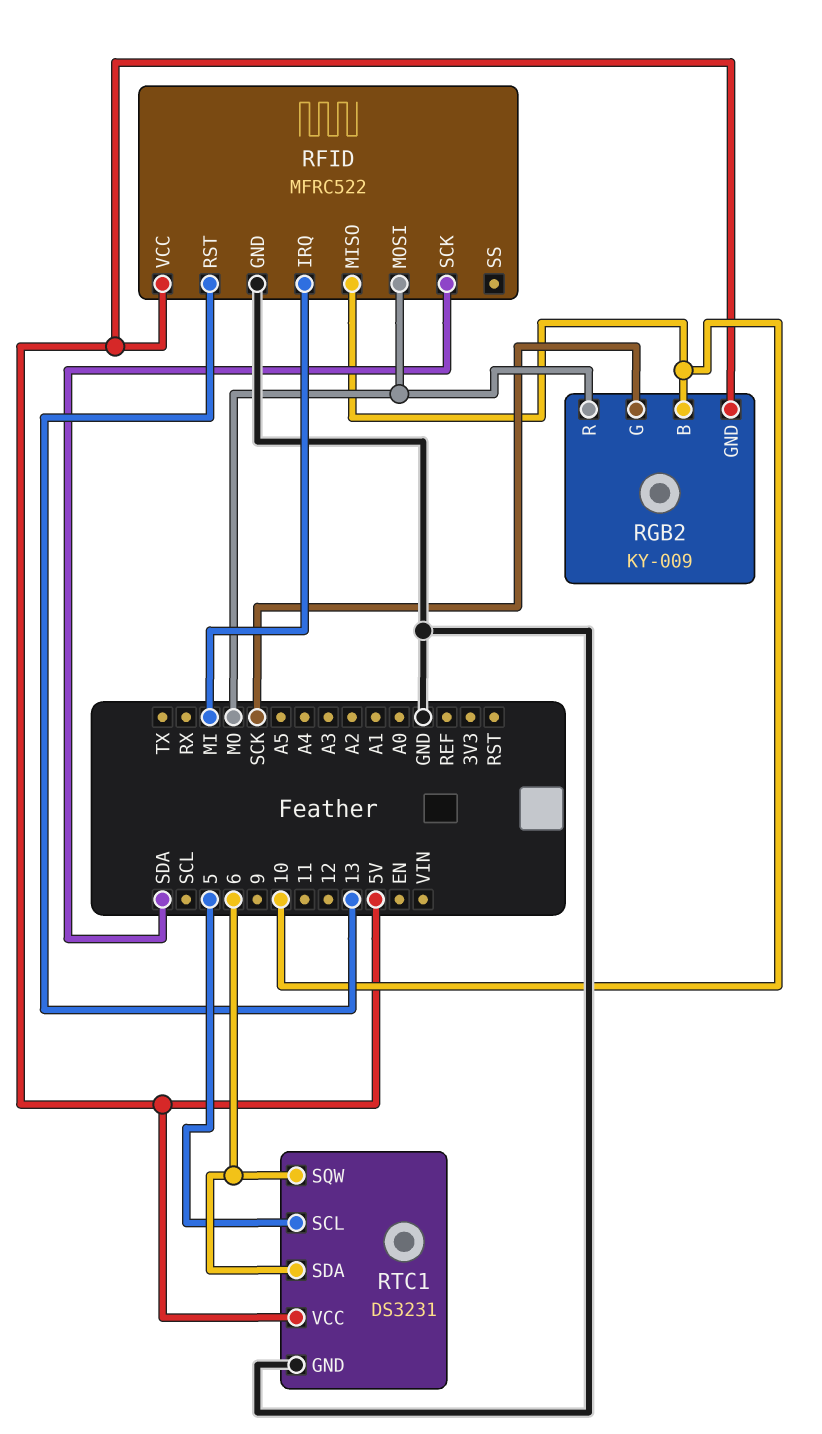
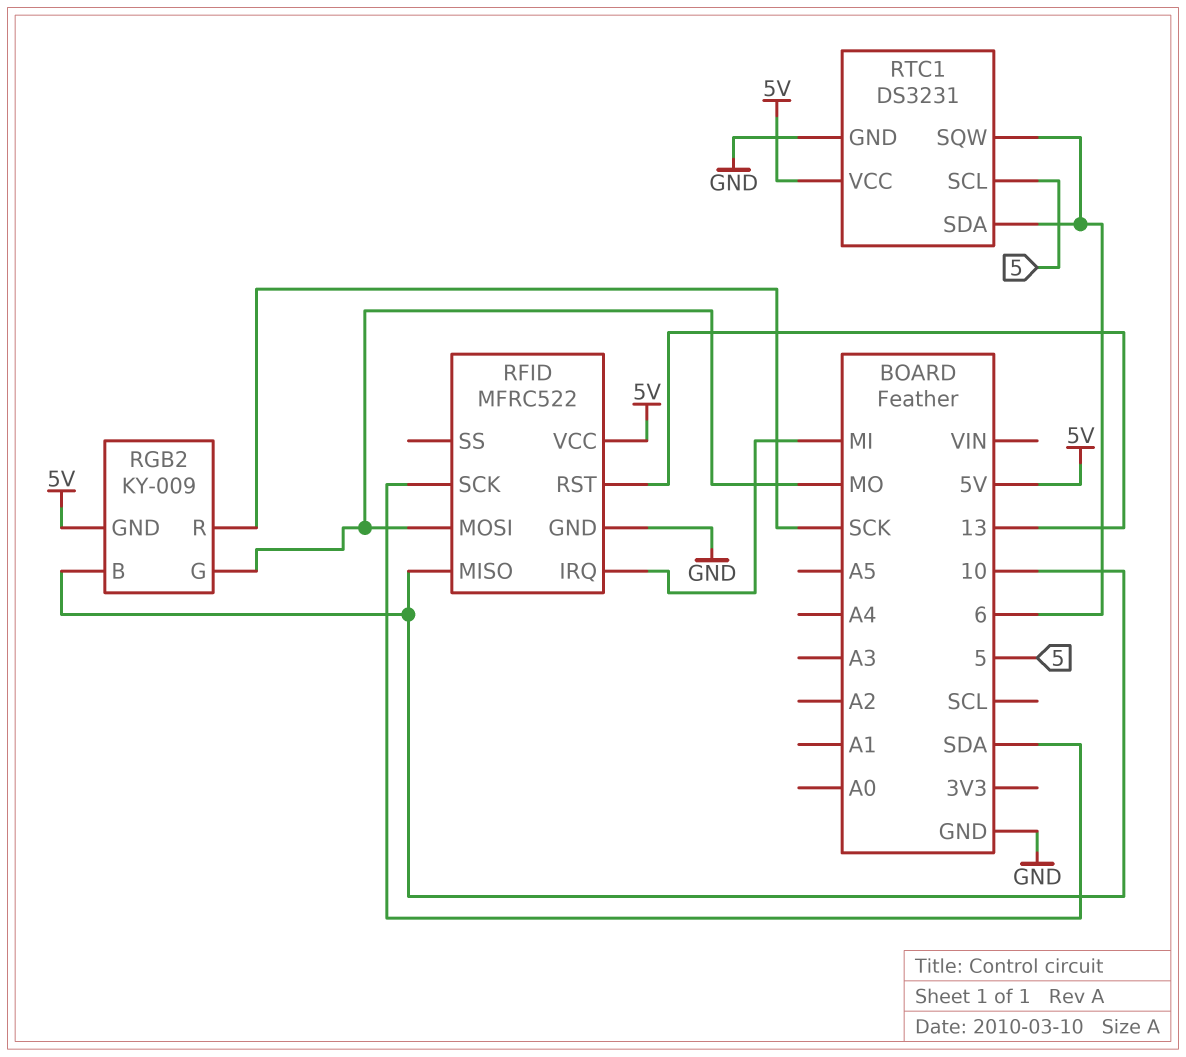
RGB2 pin G: SCK -> MO
RGB2 pin R: MO -> SCK

